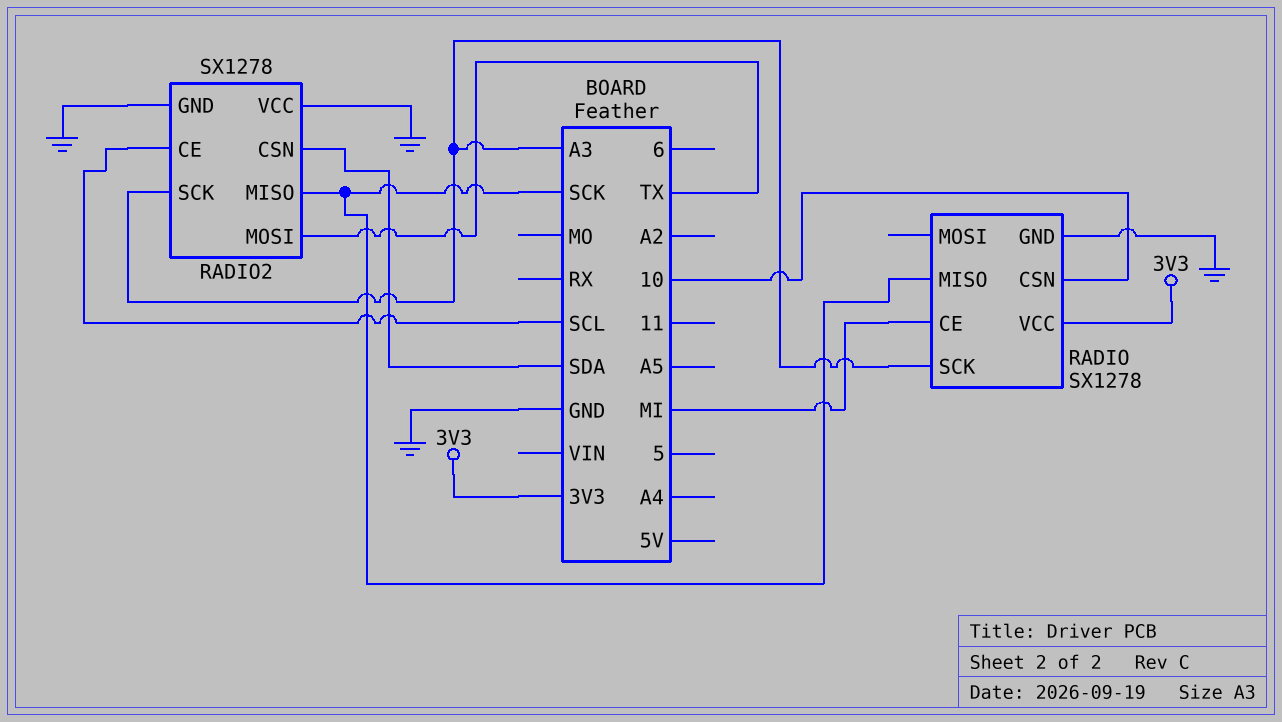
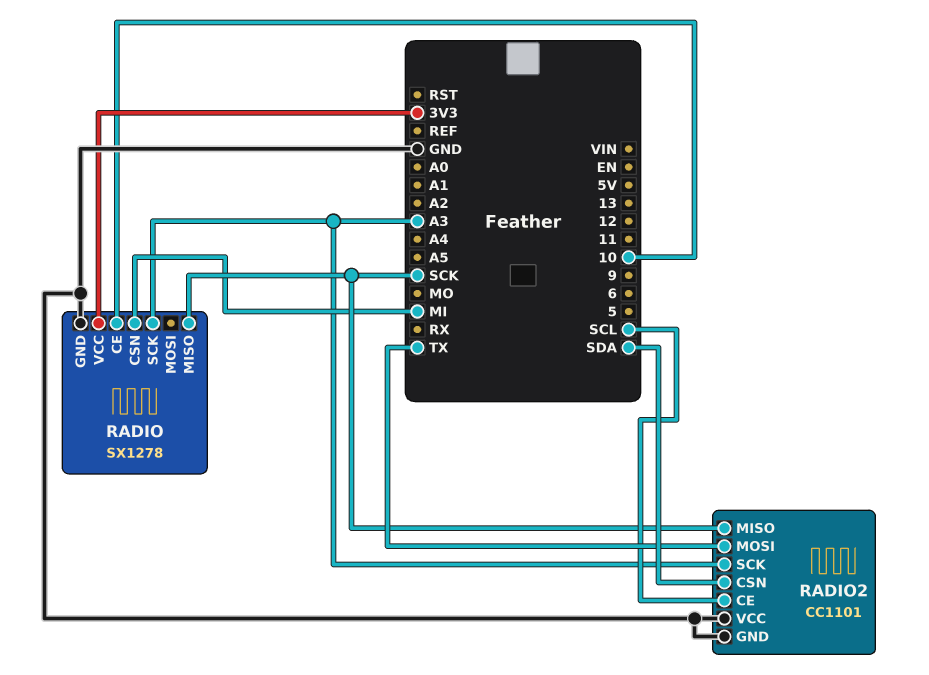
RADIO pin CE: MI -> 10
RADIO pin CSN: 10 -> MI
RADIO2: SX1278 -> CC1101

